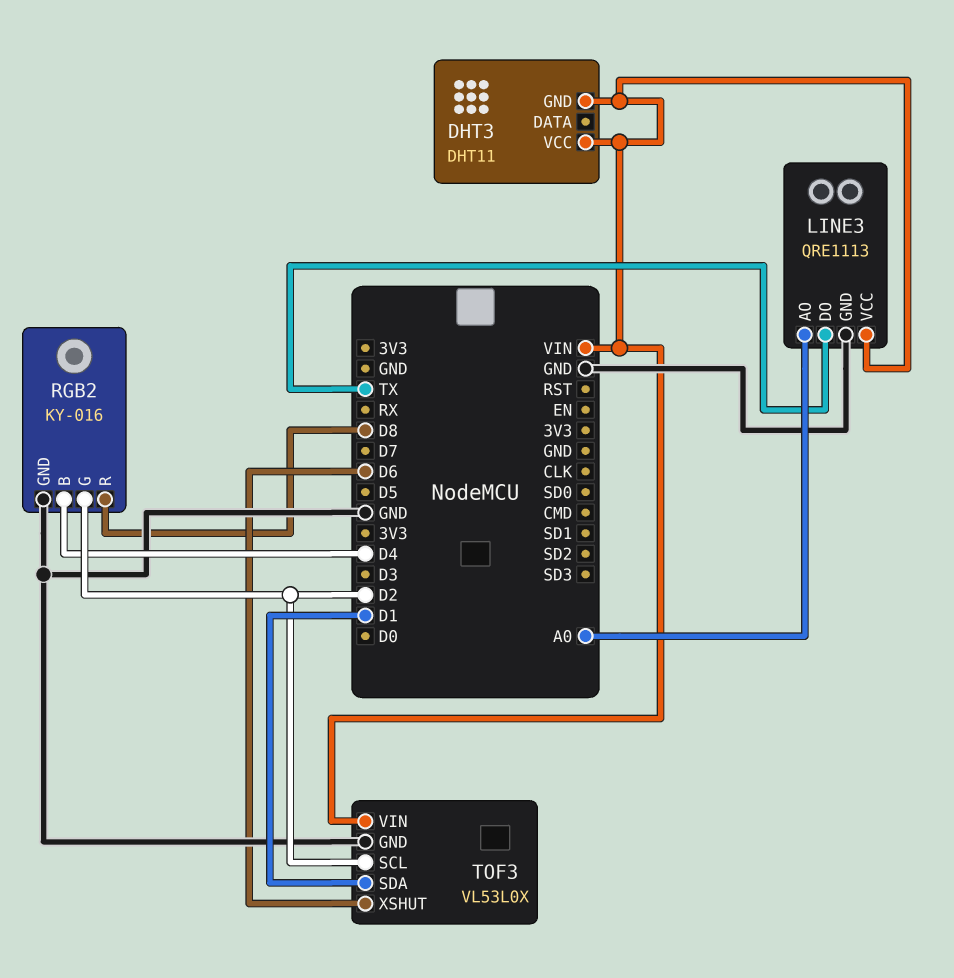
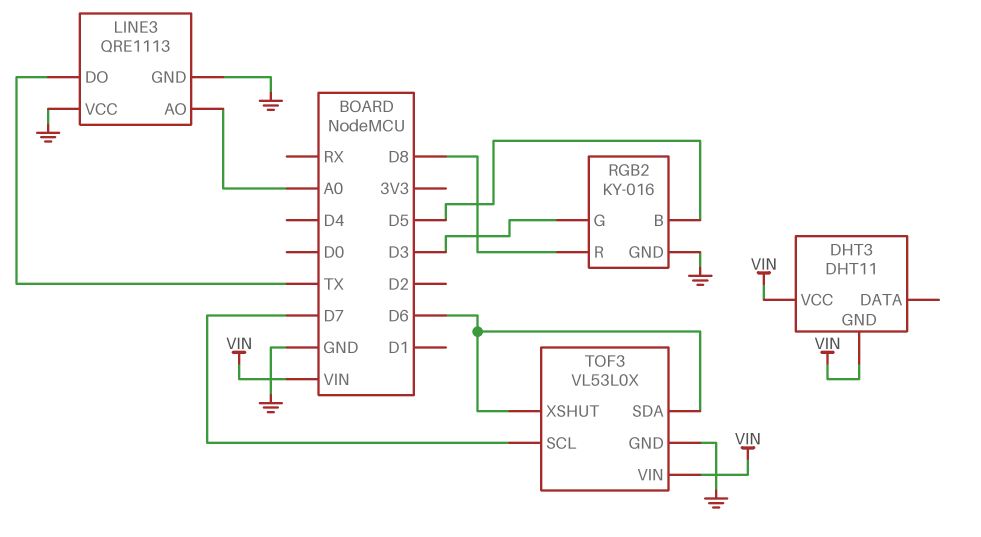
LINE3 pin VCC: VIN -> GND
RGB2 pin B: D4 -> D5
RGB2 pin G: D2 -> D3
TOF3 pin SCL: D2 -> D7
TOF3 pin SDA: D1 -> D6

